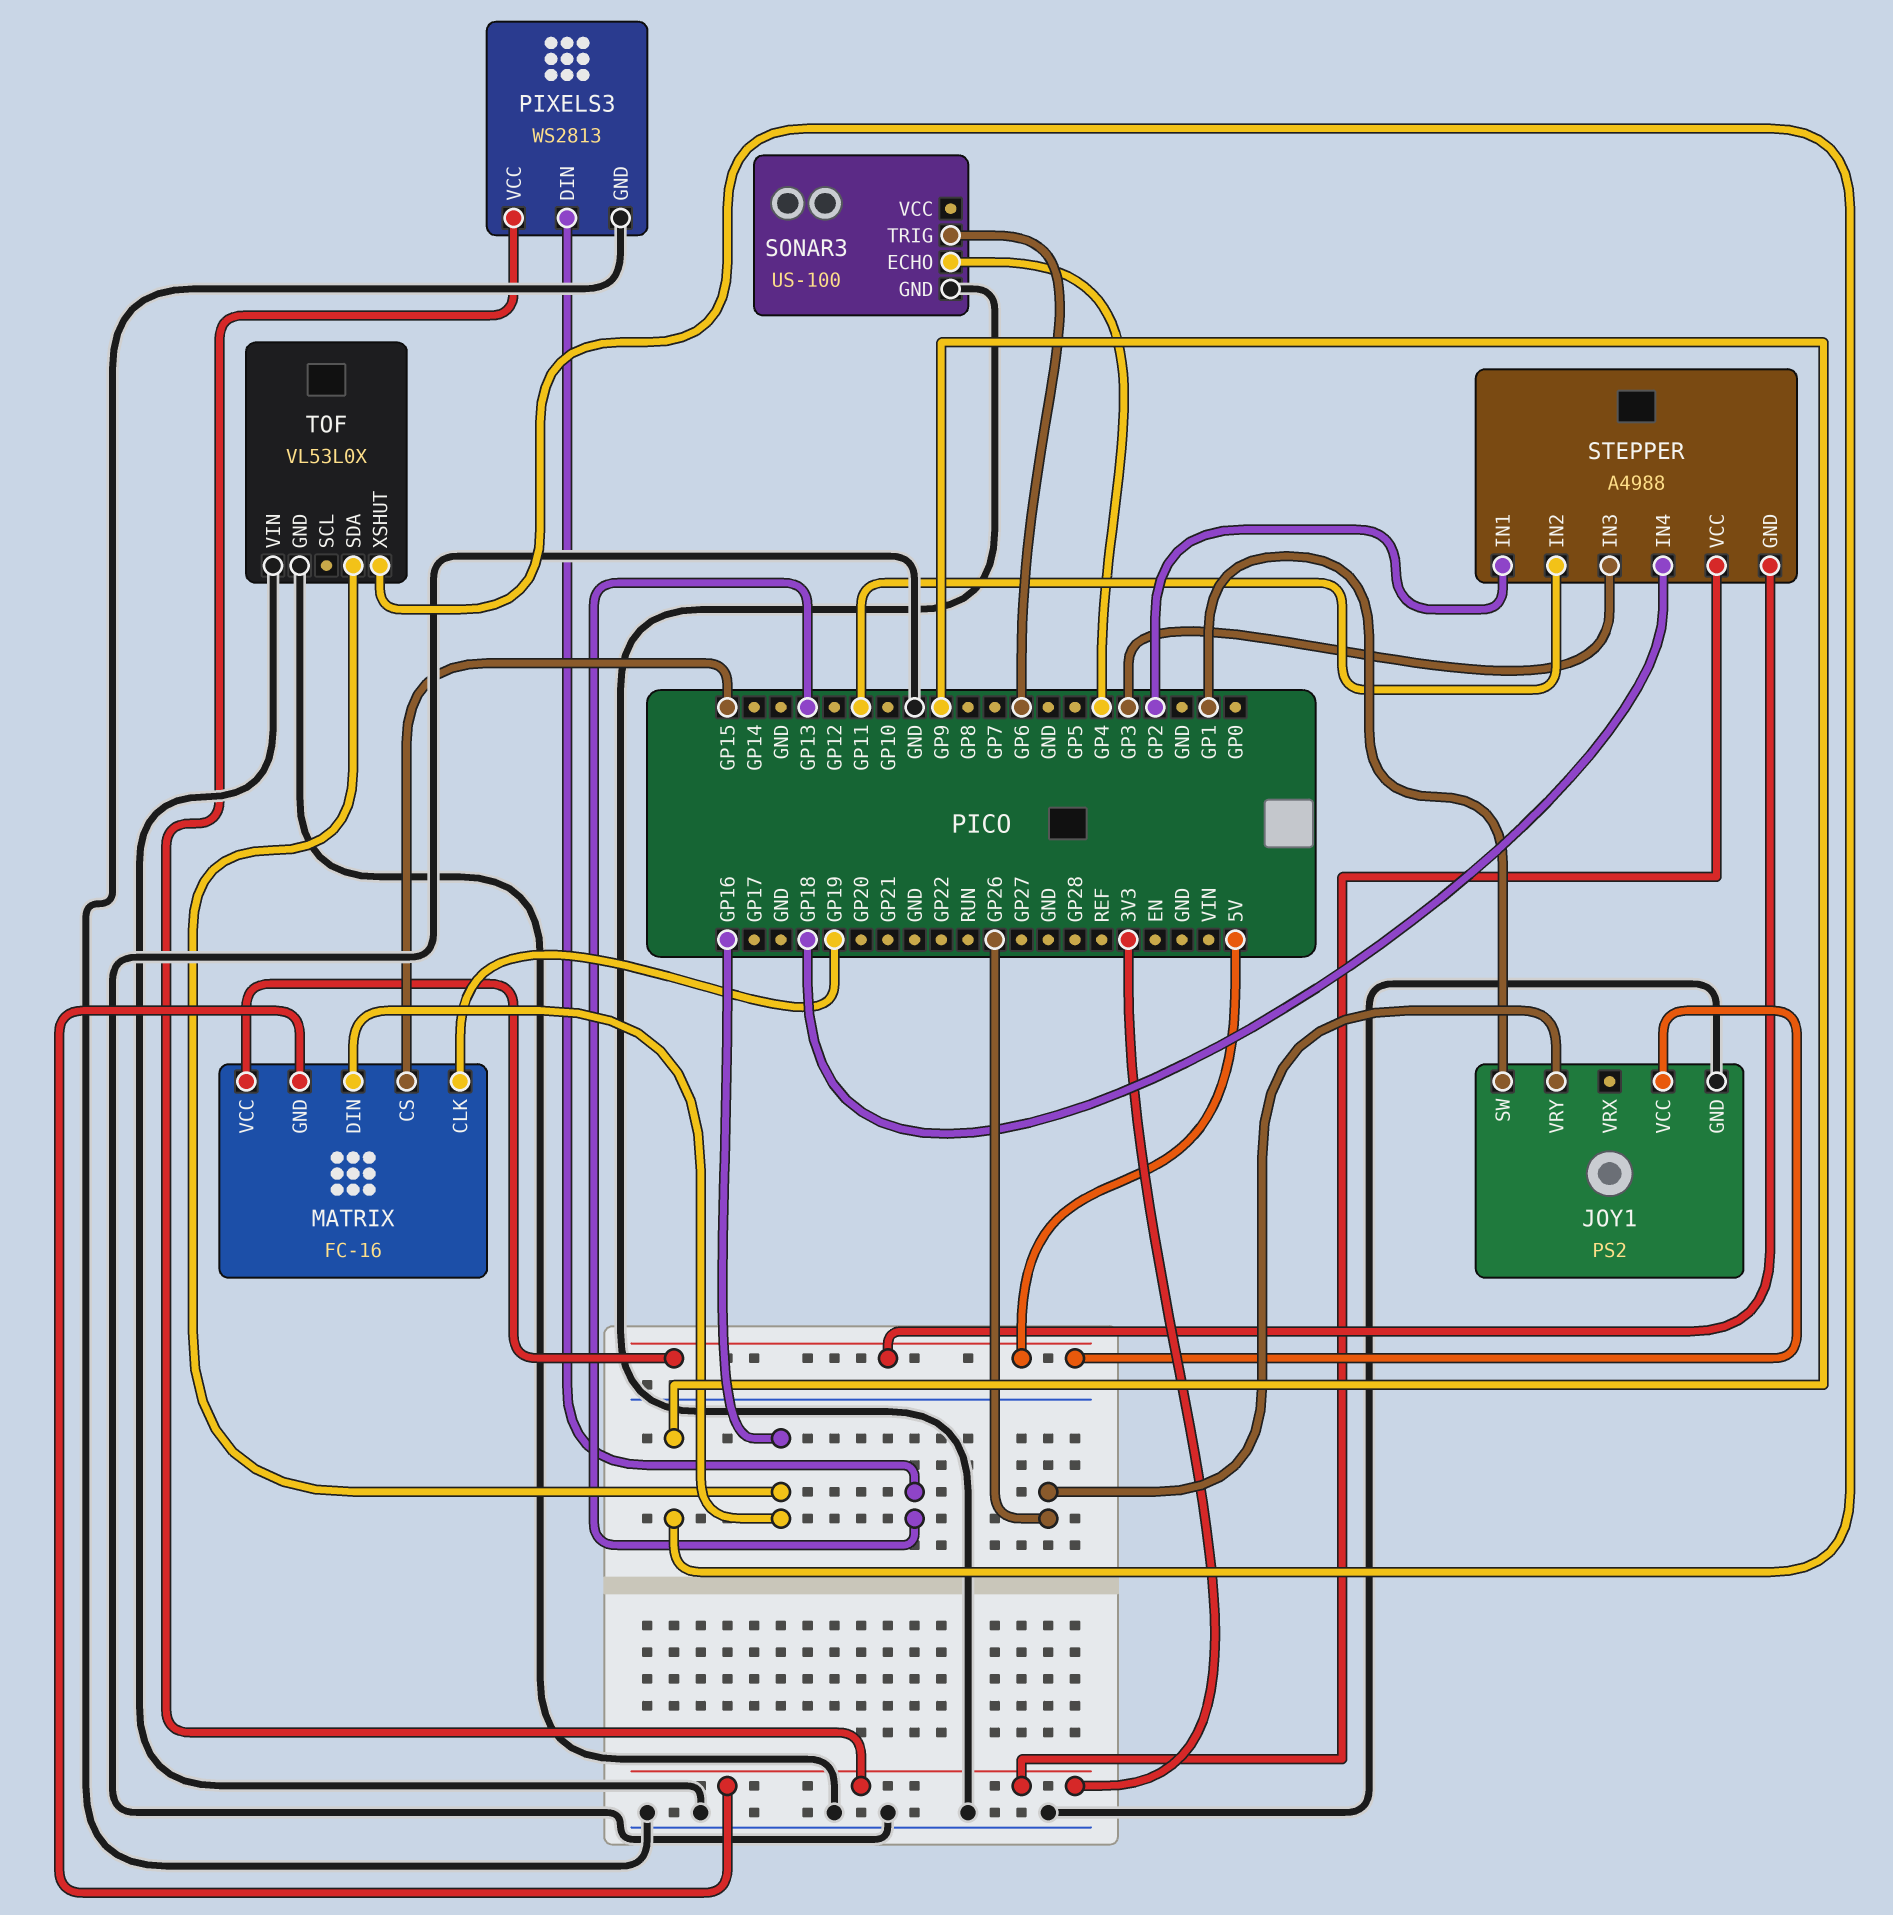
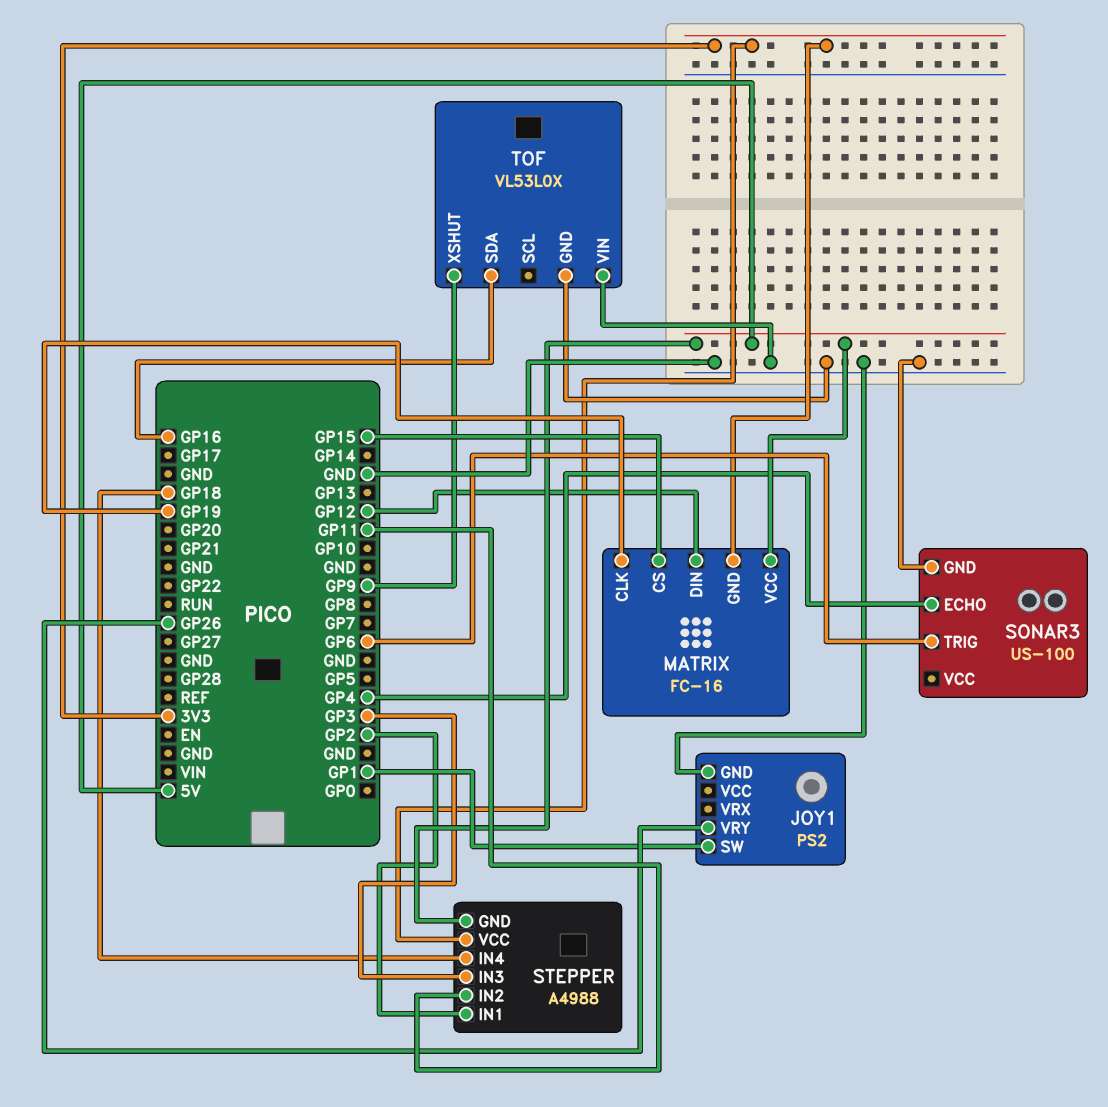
JOY1 pin VCC: 5V -> none
MATRIX pin DIN: GP16 -> GP12
PIXELS3: WS2813 -> none
PIXELS3 pin DIN: GP13 -> none
PIXELS3 pin GND: GND -> none
PIXELS3 pin VCC: 3V3 -> none

